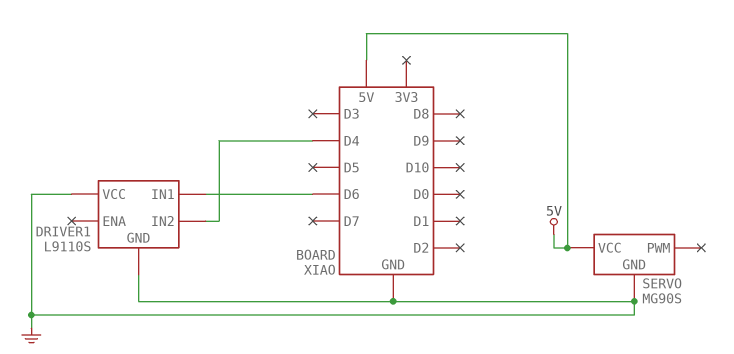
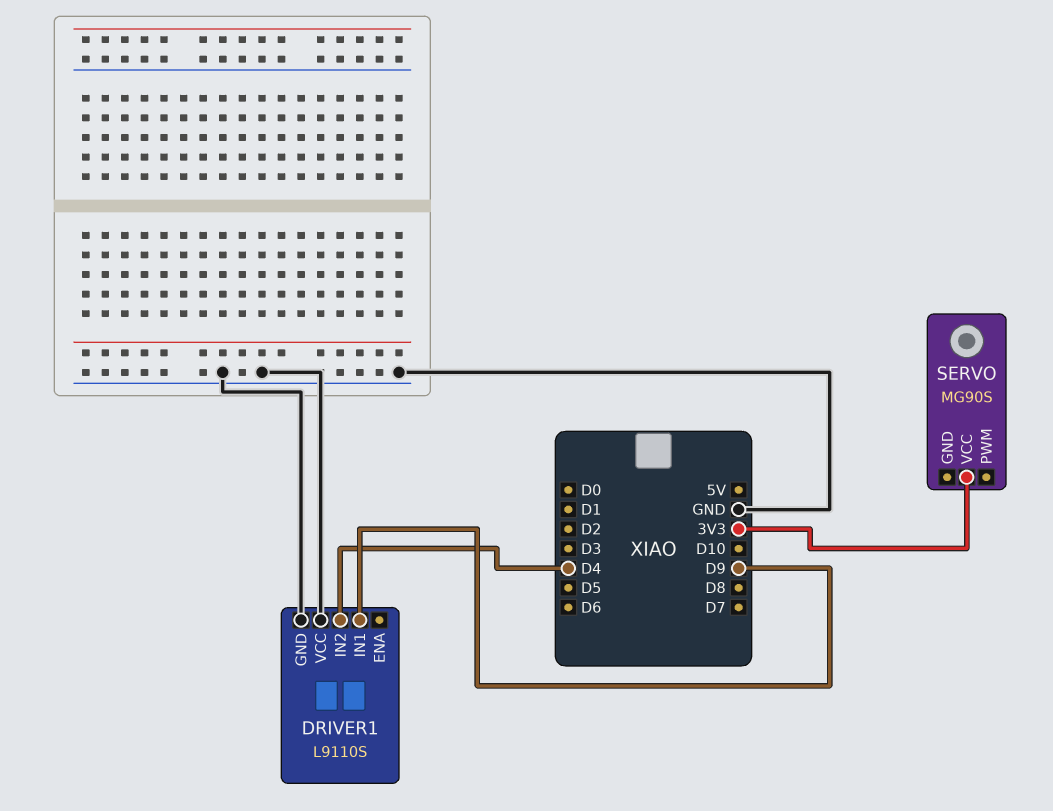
DRIVER1 pin IN1: D6 -> D9
SERVO pin GND: GND -> none
SERVO pin VCC: 5V -> 3V3

